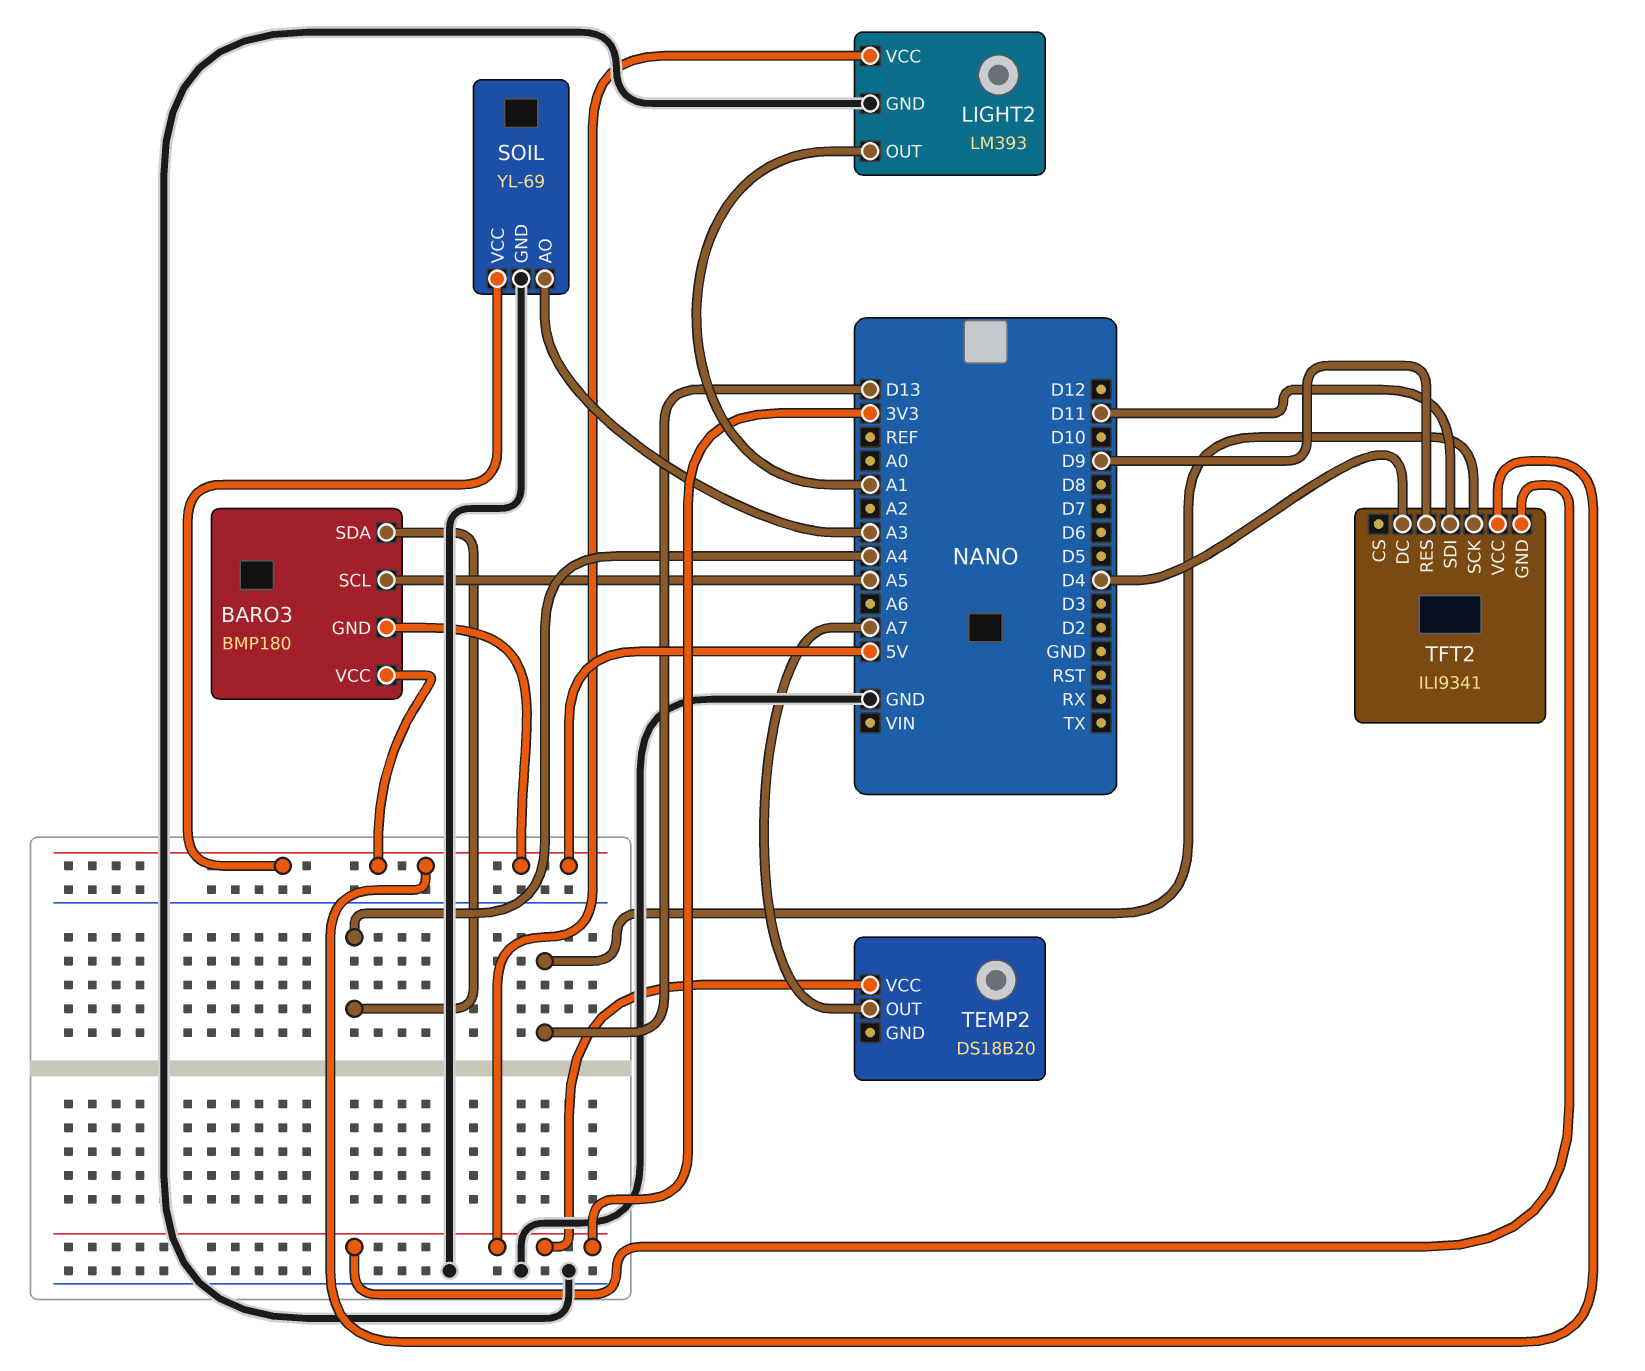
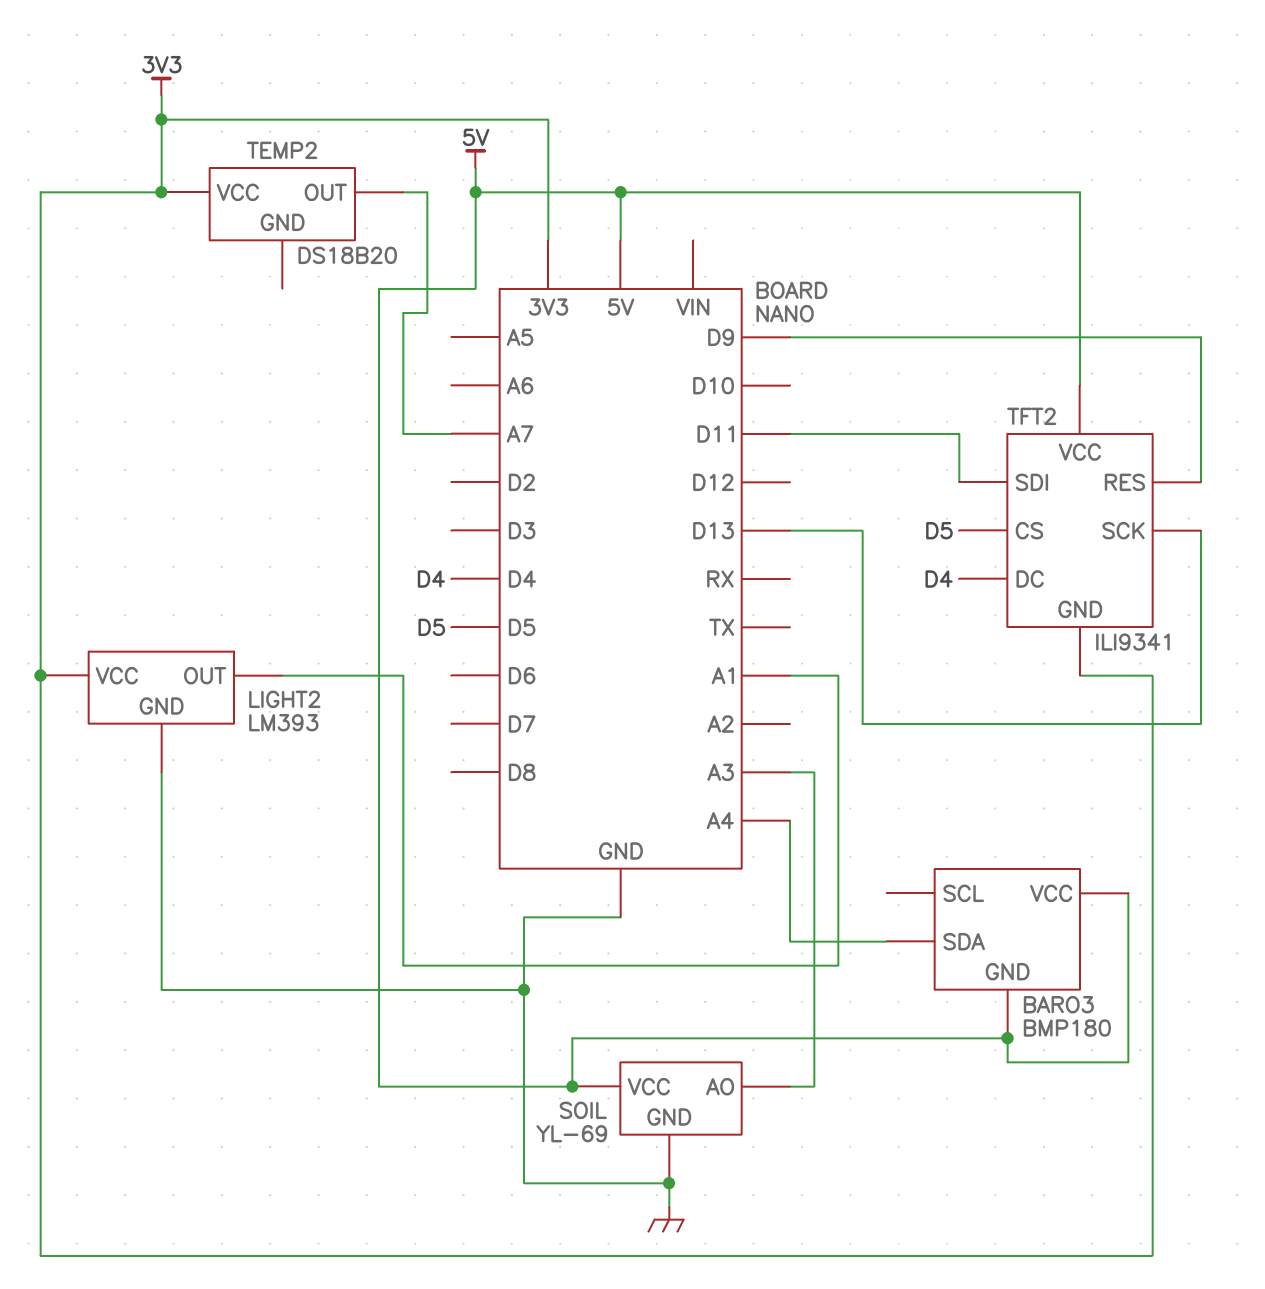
BARO3 pin SCL: A5 -> none
TFT2 pin CS: none -> D5

